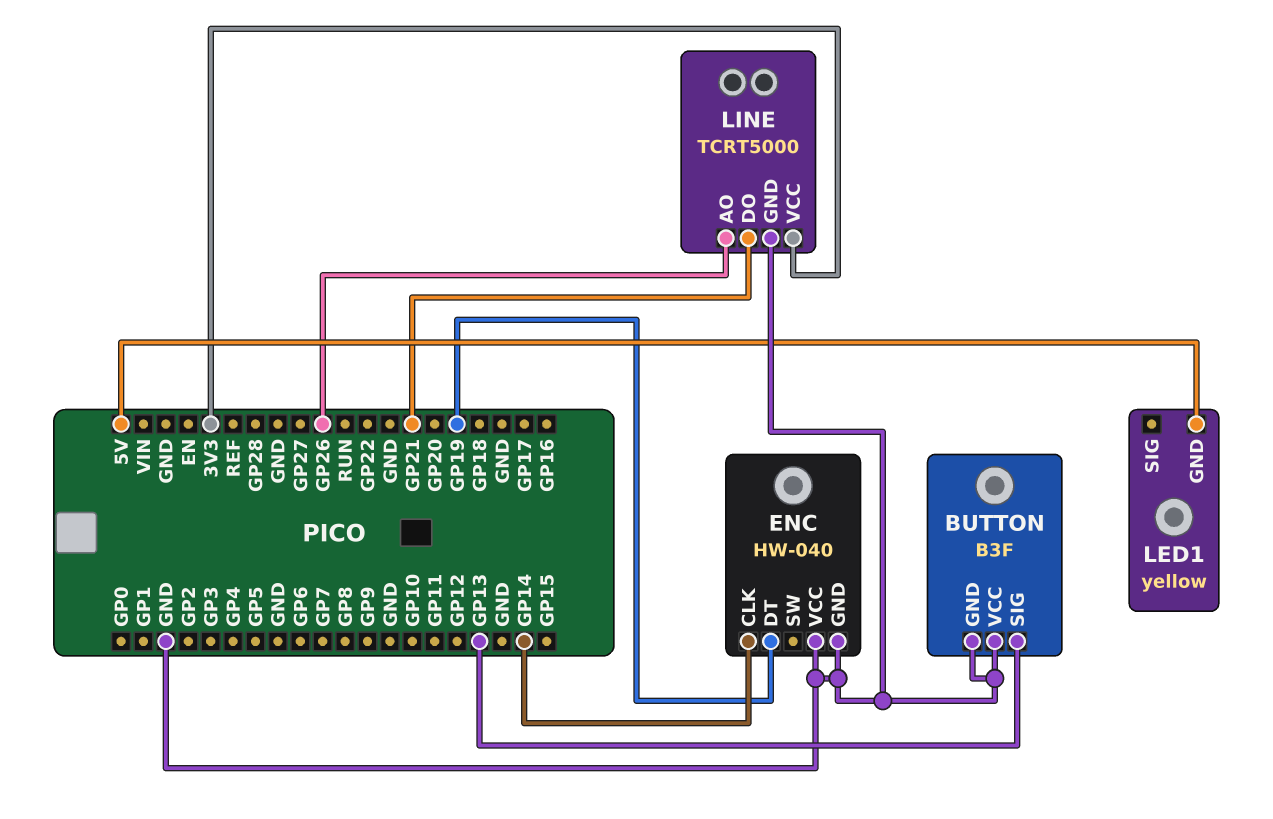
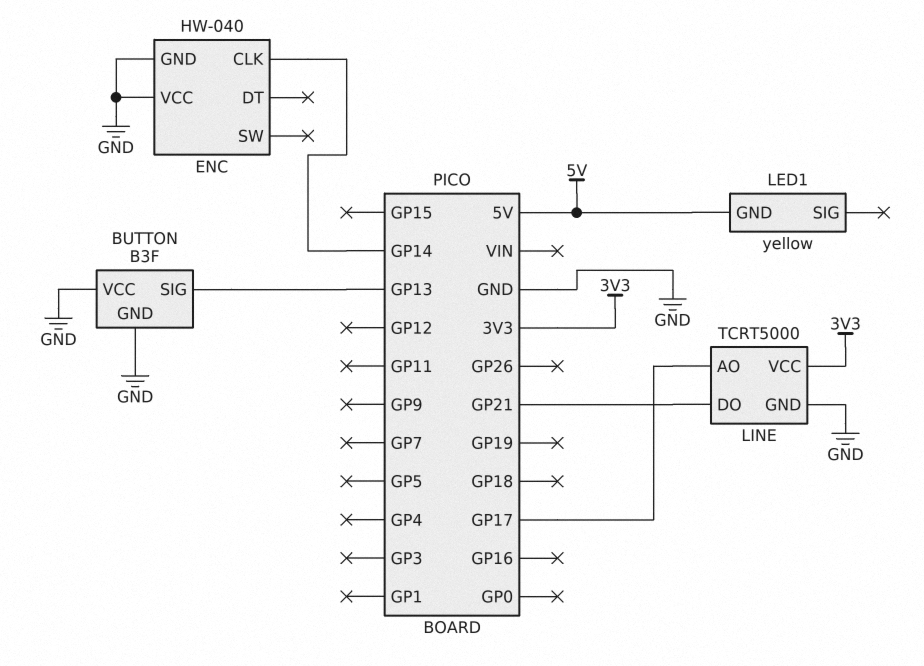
ENC pin DT: GP19 -> none
LINE pin AO: GP26 -> GP17

